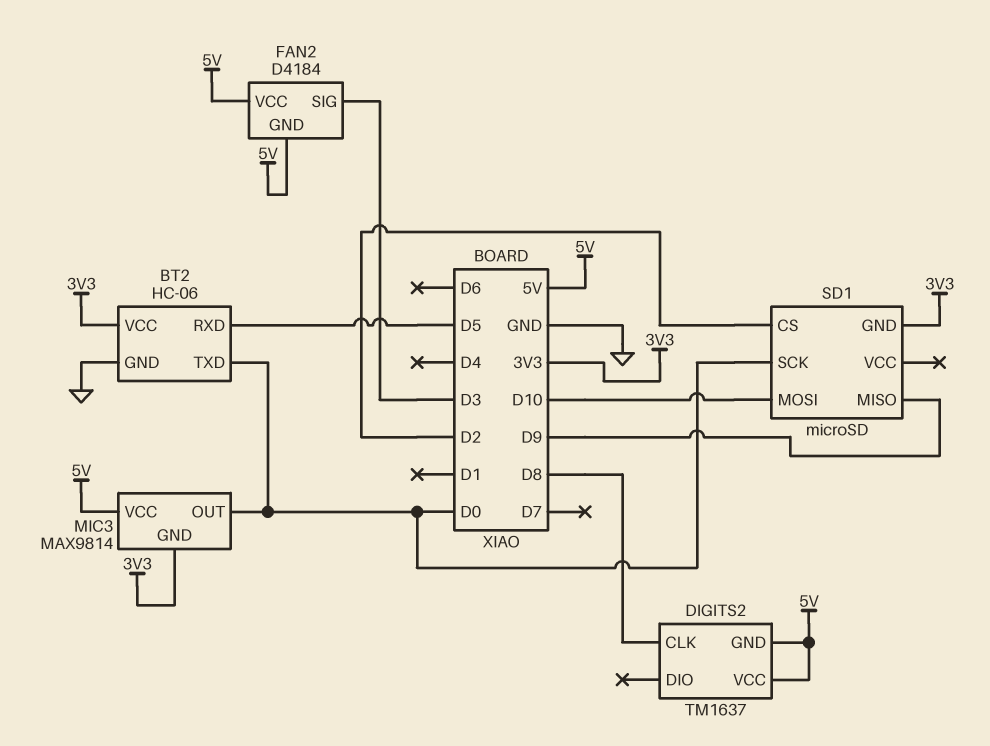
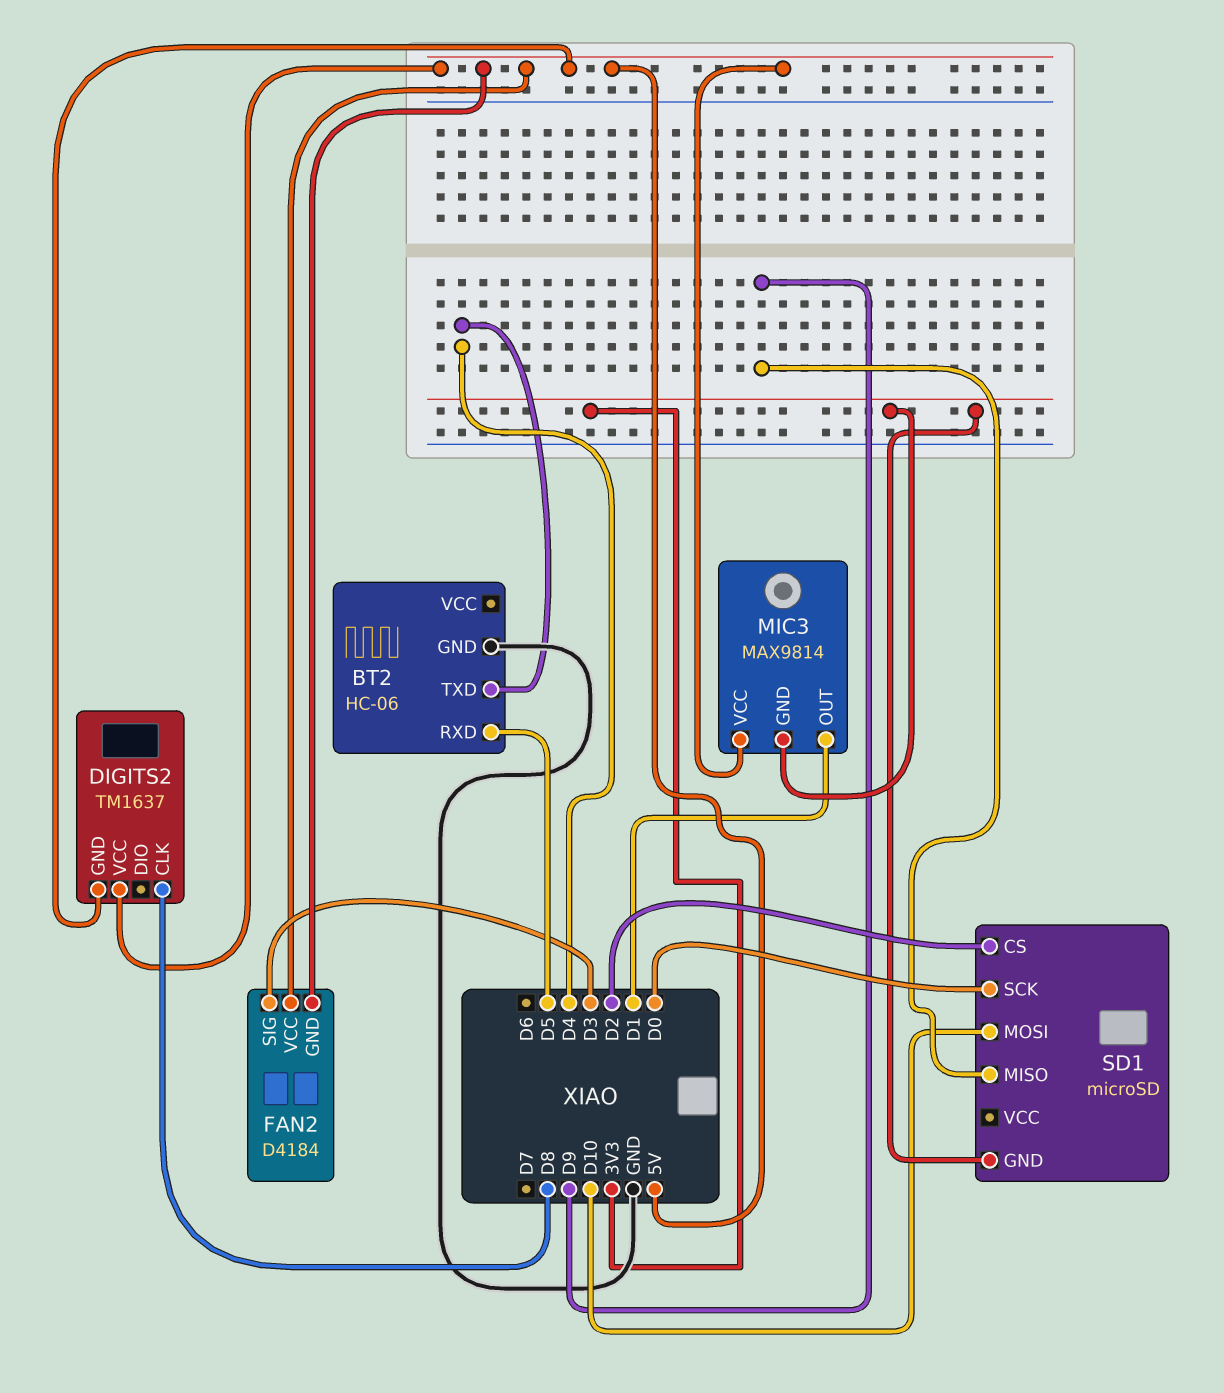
BT2 pin TXD: D0 -> D4
BT2 pin VCC: 3V3 -> none
MIC3 pin OUT: D0 -> D1

